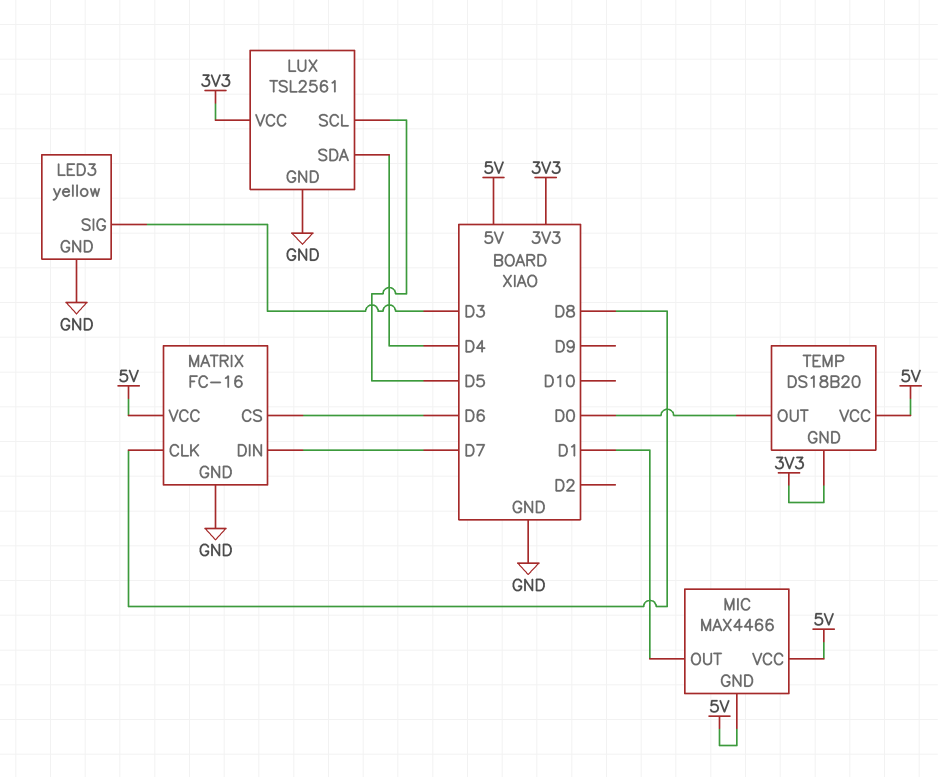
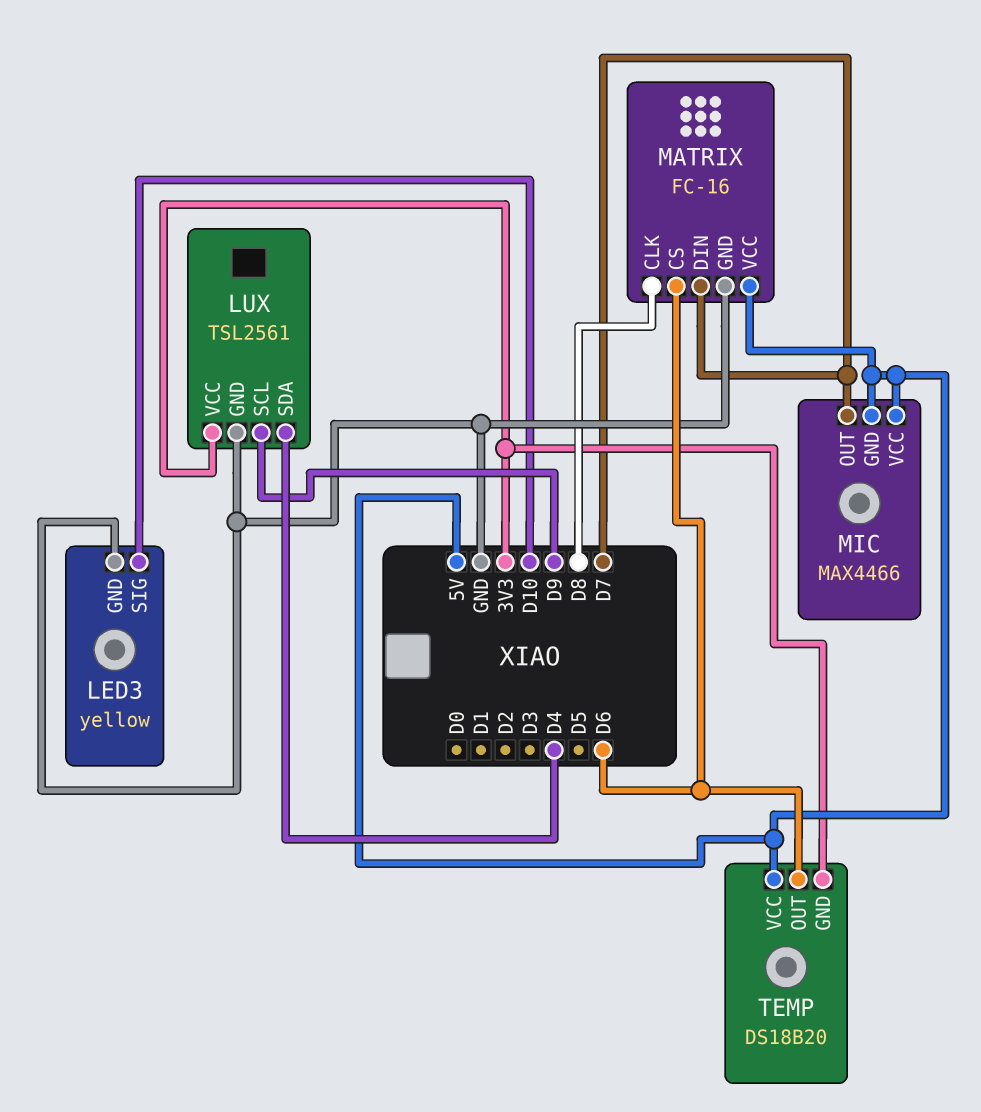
LED3 pin SIG: D3 -> D10
LUX pin SCL: D5 -> D9
MIC pin OUT: D1 -> D7
TEMP pin OUT: D0 -> D6

